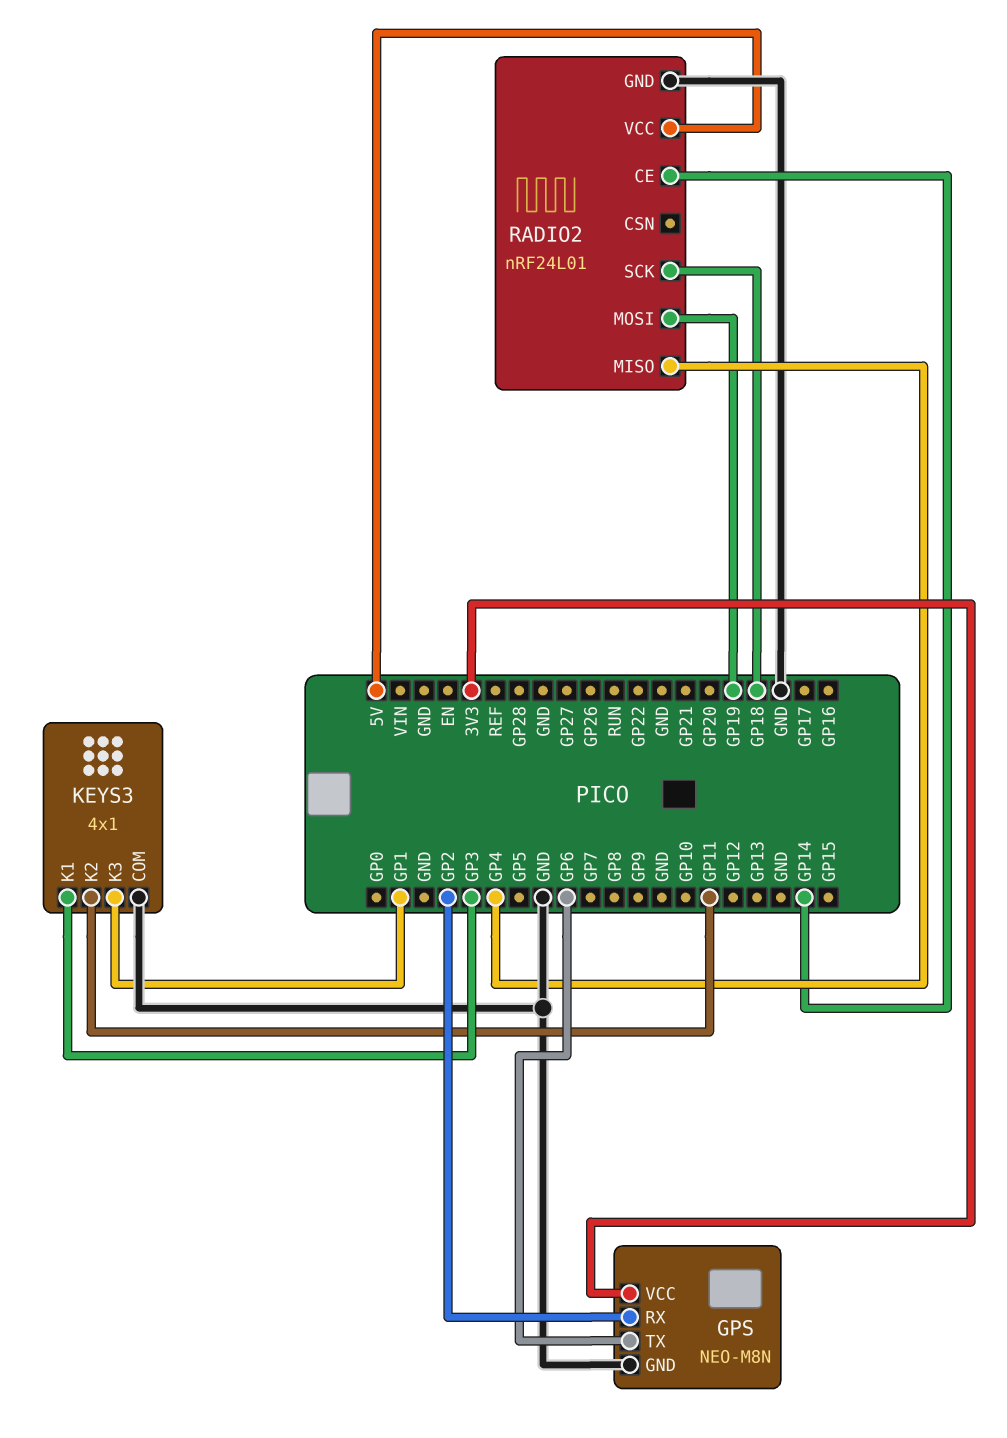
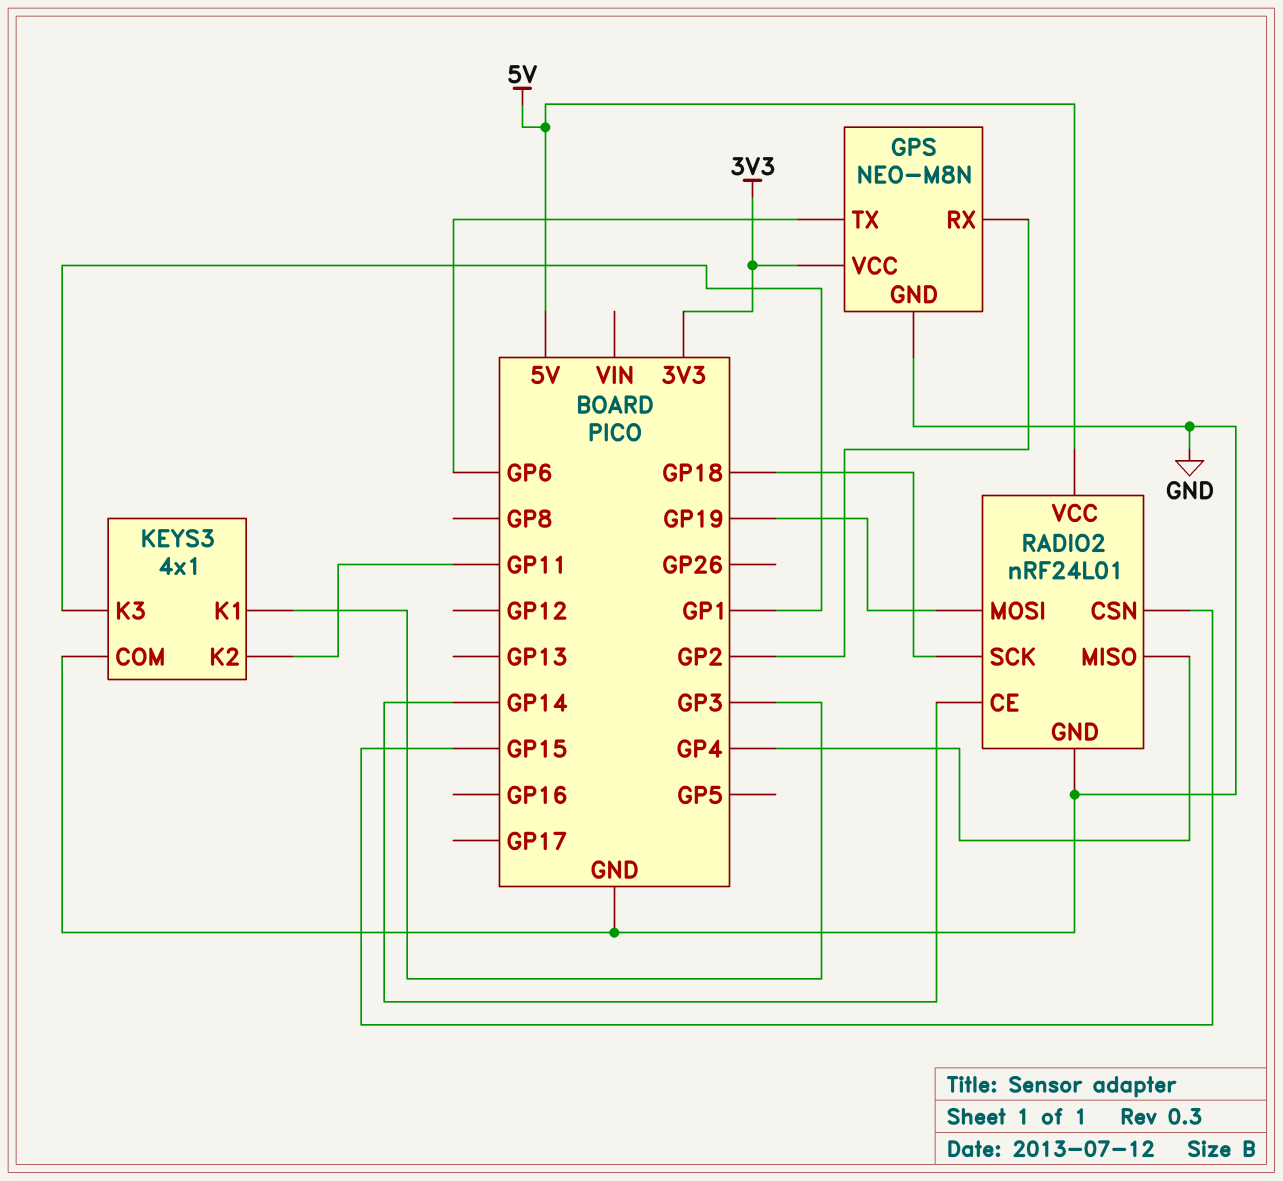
RADIO2 pin CSN: none -> GP15

